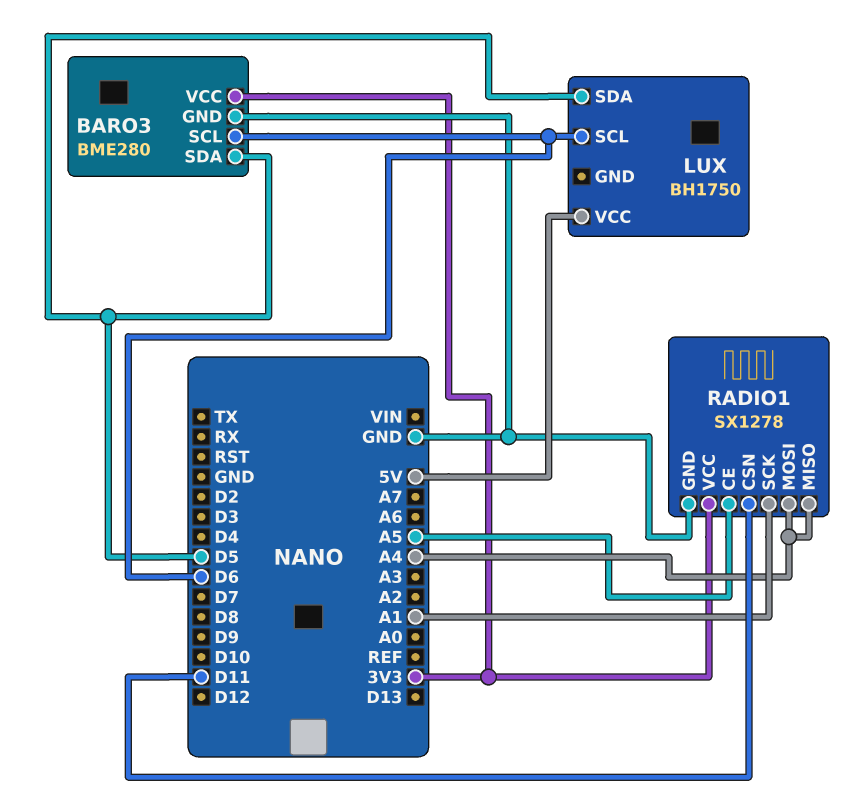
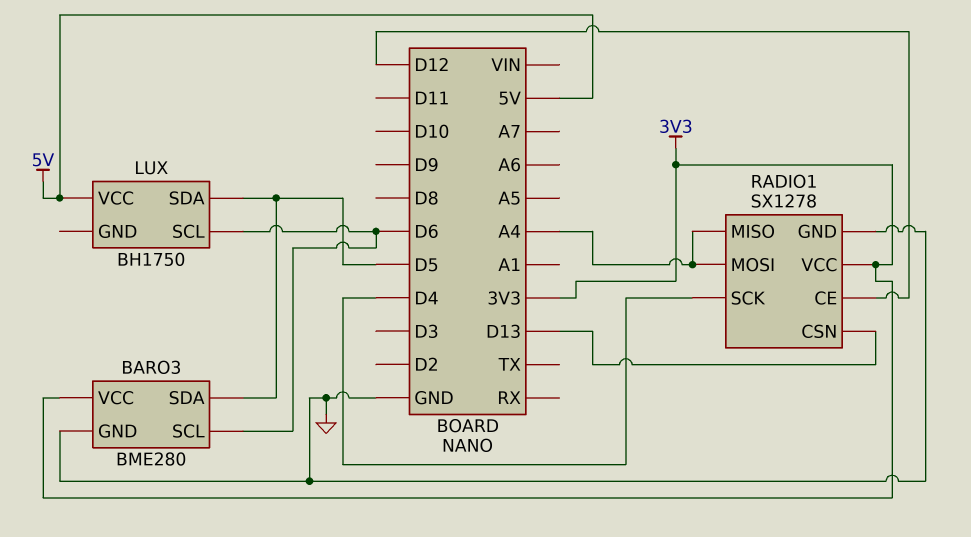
RADIO1 pin CE: A5 -> D12
RADIO1 pin CSN: D11 -> D13
RADIO1 pin SCK: A1 -> D4

